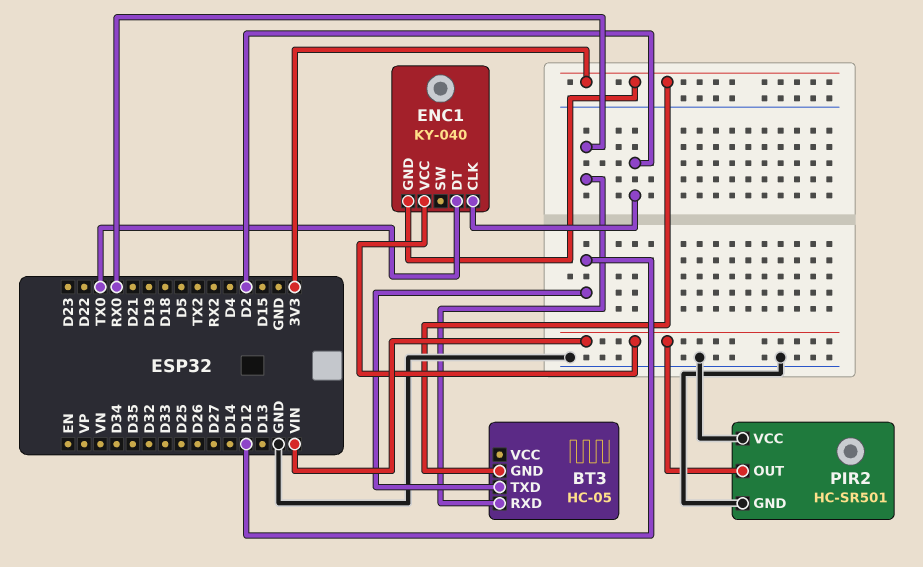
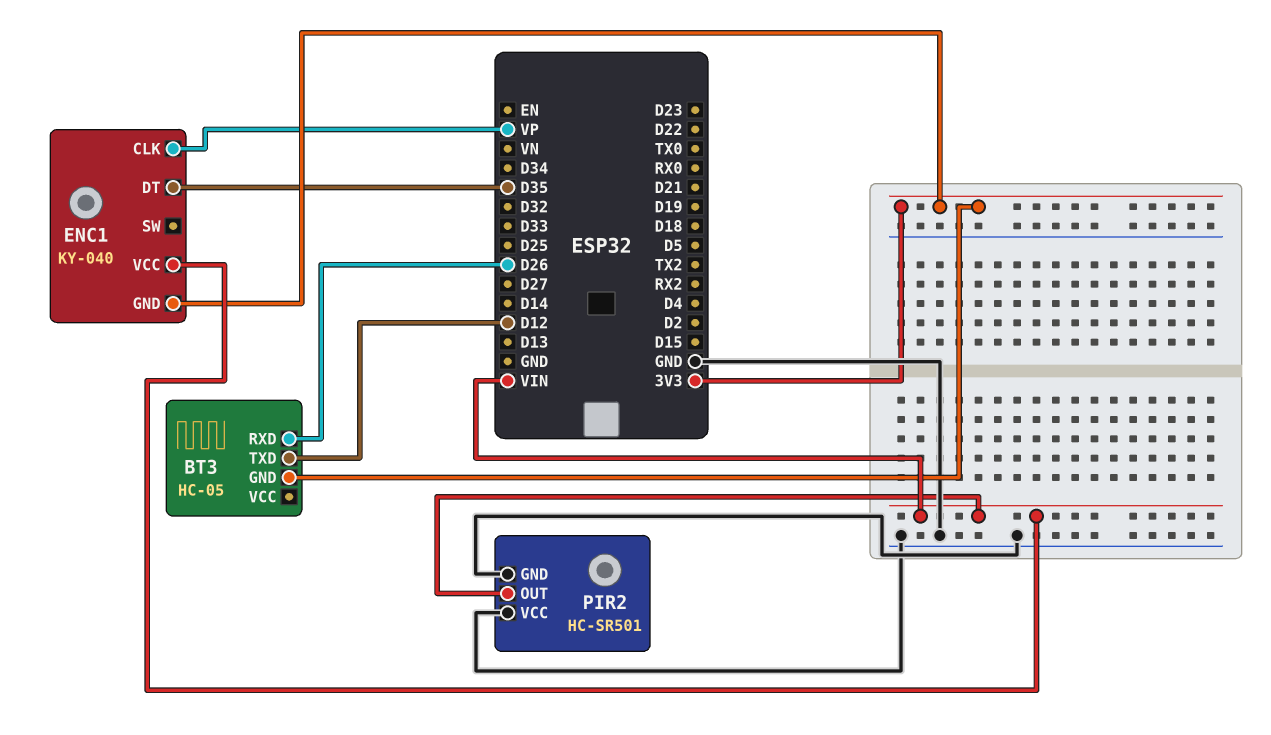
BT3 pin RXD: RX0 -> D26
ENC1 pin CLK: D2 -> VP
ENC1 pin DT: TX0 -> D35

